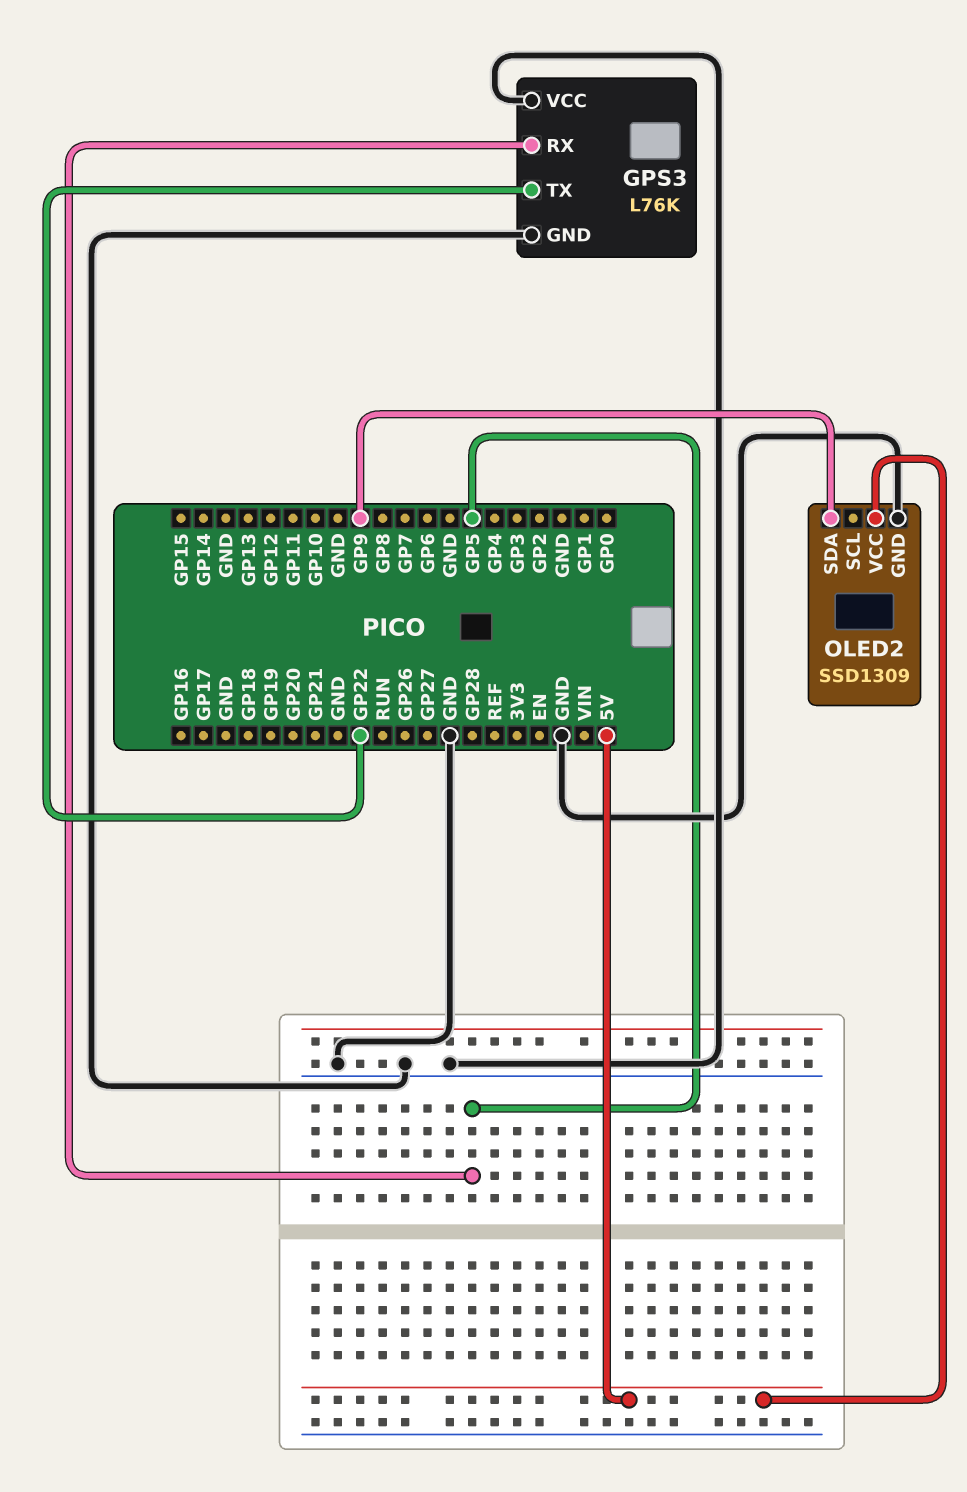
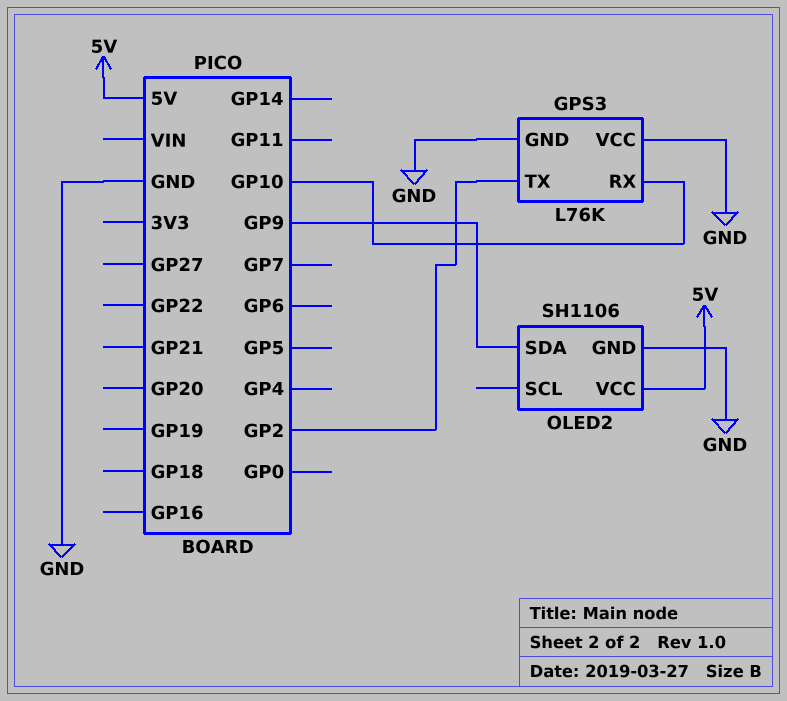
GPS3 pin RX: GP5 -> GP10
GPS3 pin TX: GP22 -> GP2
OLED2: SSD1309 -> SH1106

